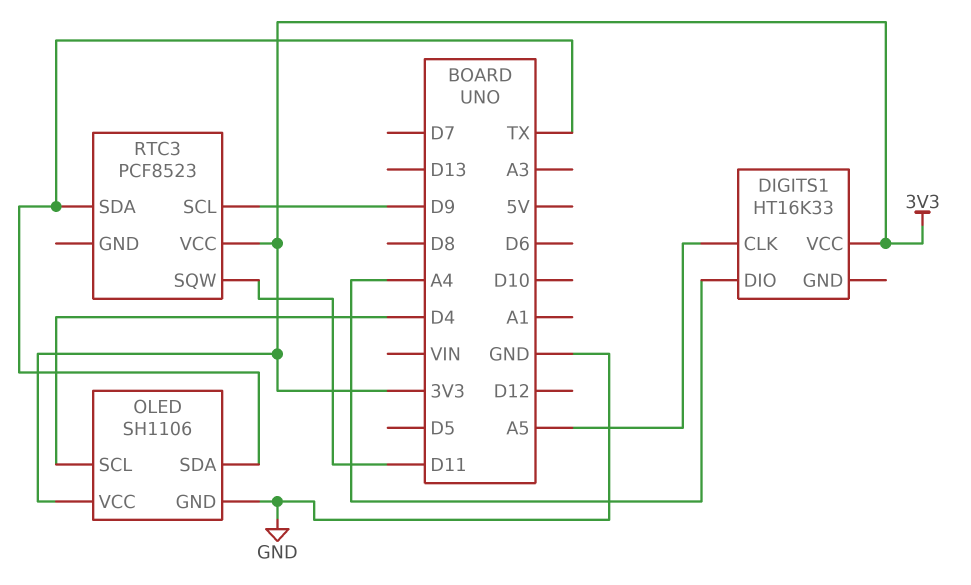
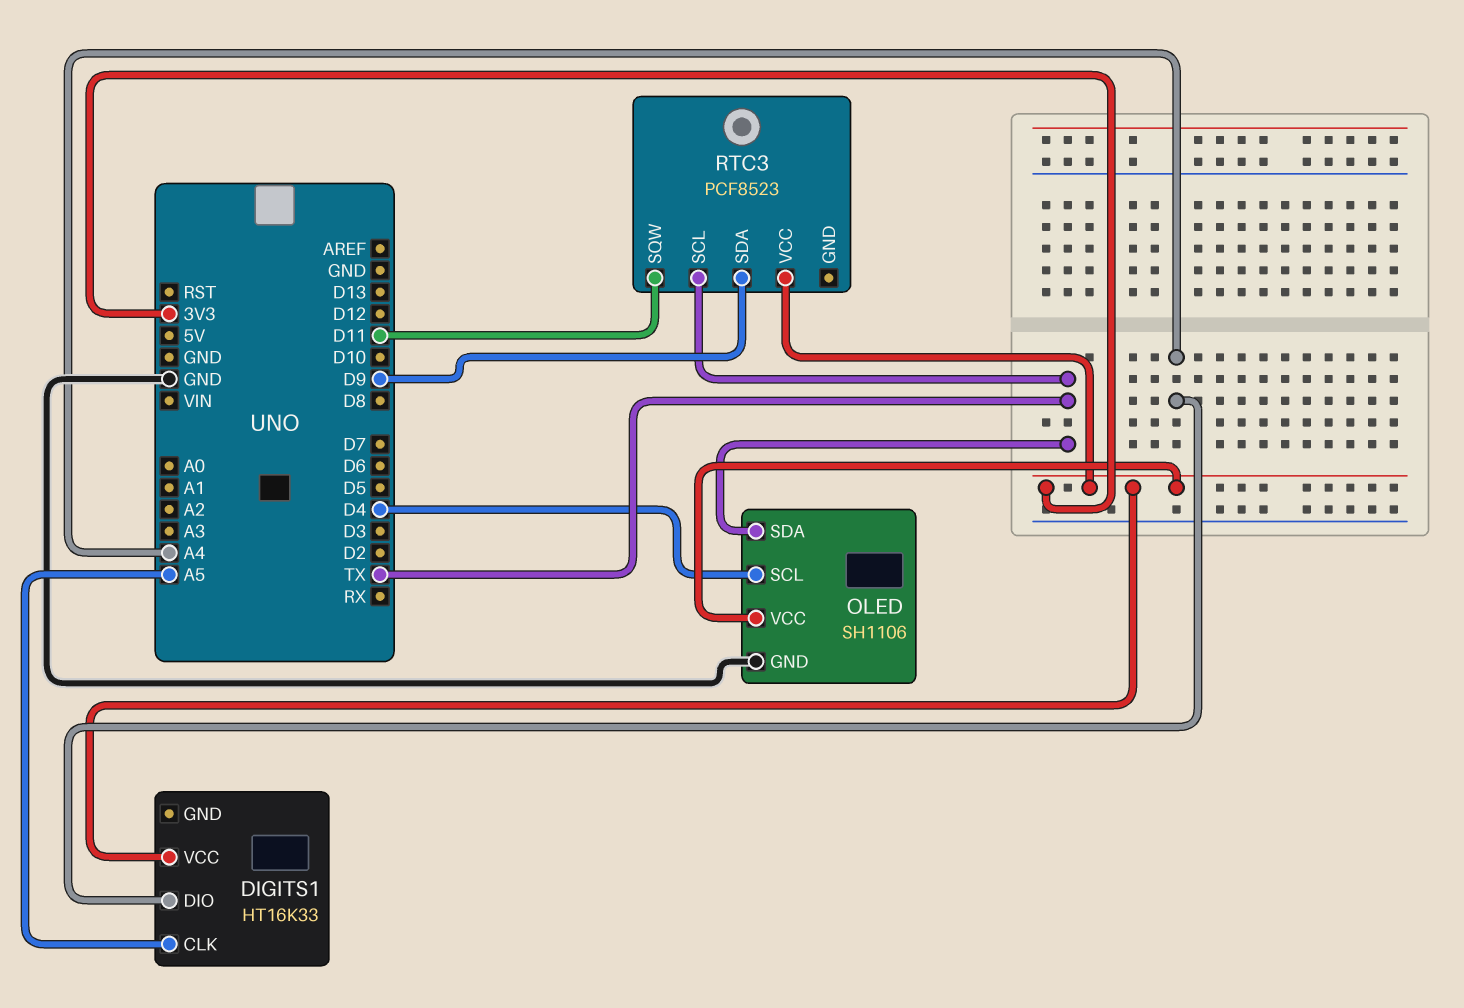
RTC3 pin SCL: D9 -> TX
RTC3 pin SDA: TX -> D9

